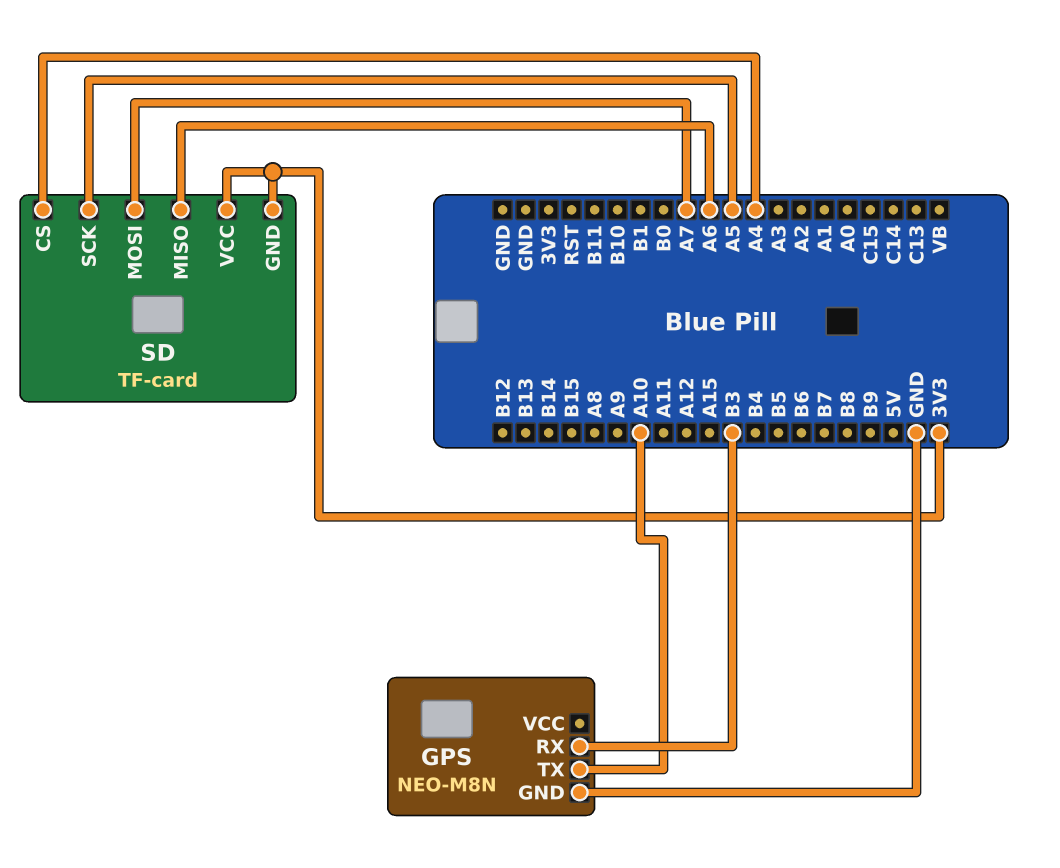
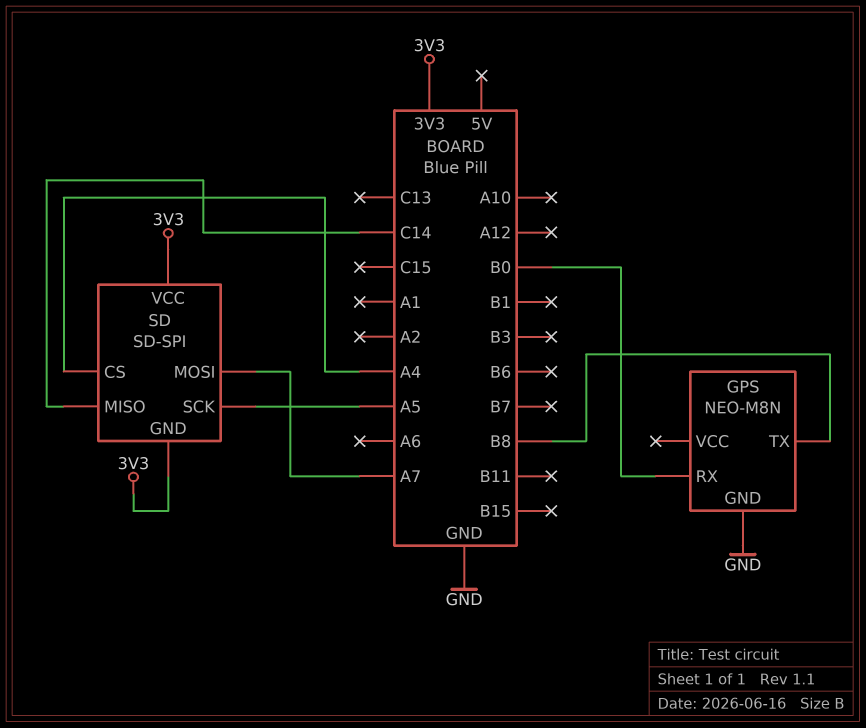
GPS pin RX: B3 -> B0
GPS pin TX: A10 -> B8
SD: TF-card -> SD-SPI
SD pin MISO: A6 -> C14

